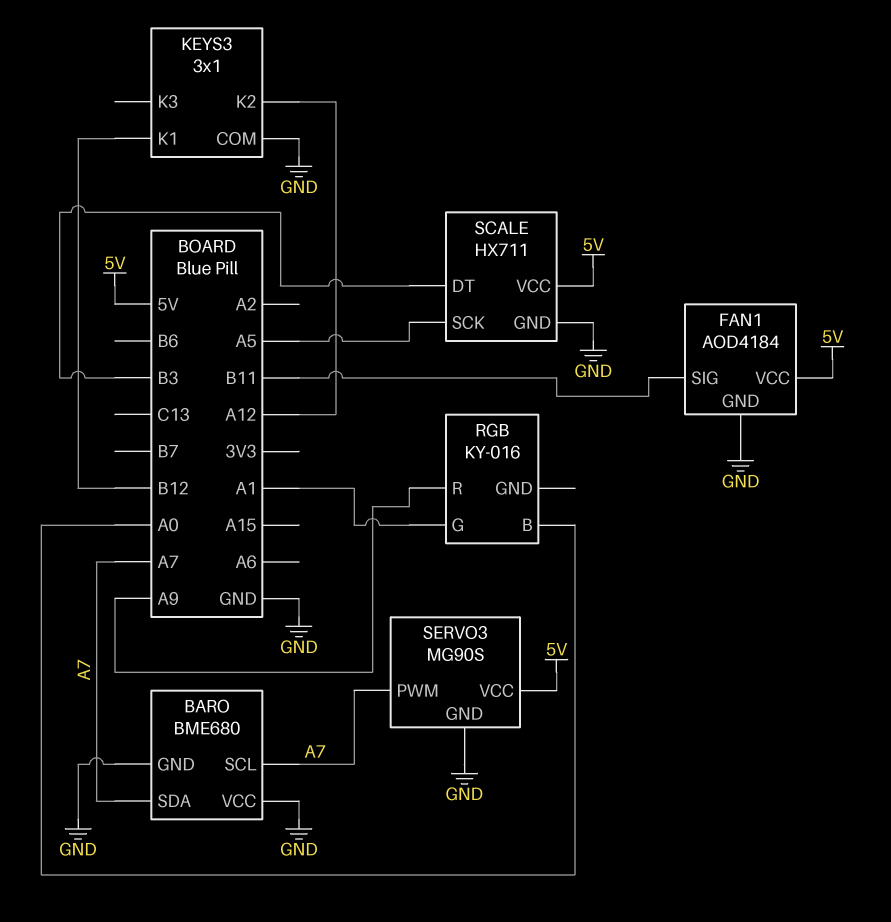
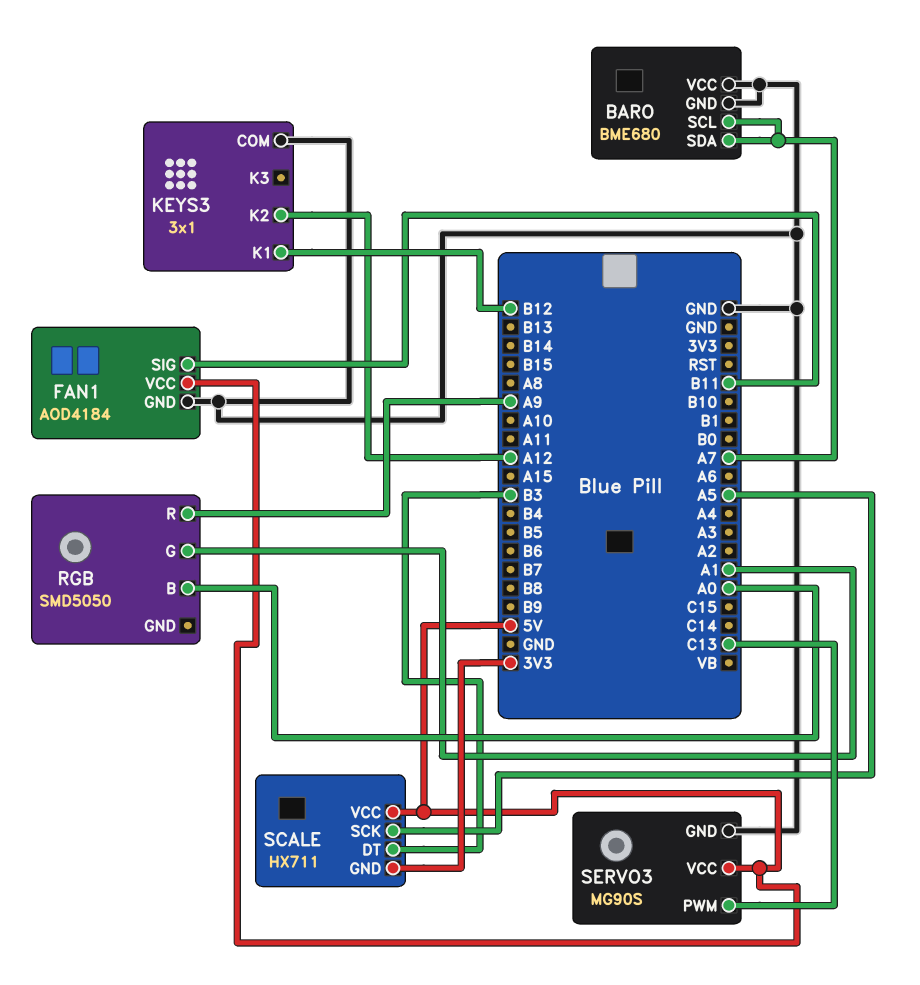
RGB: KY-016 -> SMD5050
SCALE pin GND: GND -> 3V3
SERVO3 pin PWM: A7 -> C13

